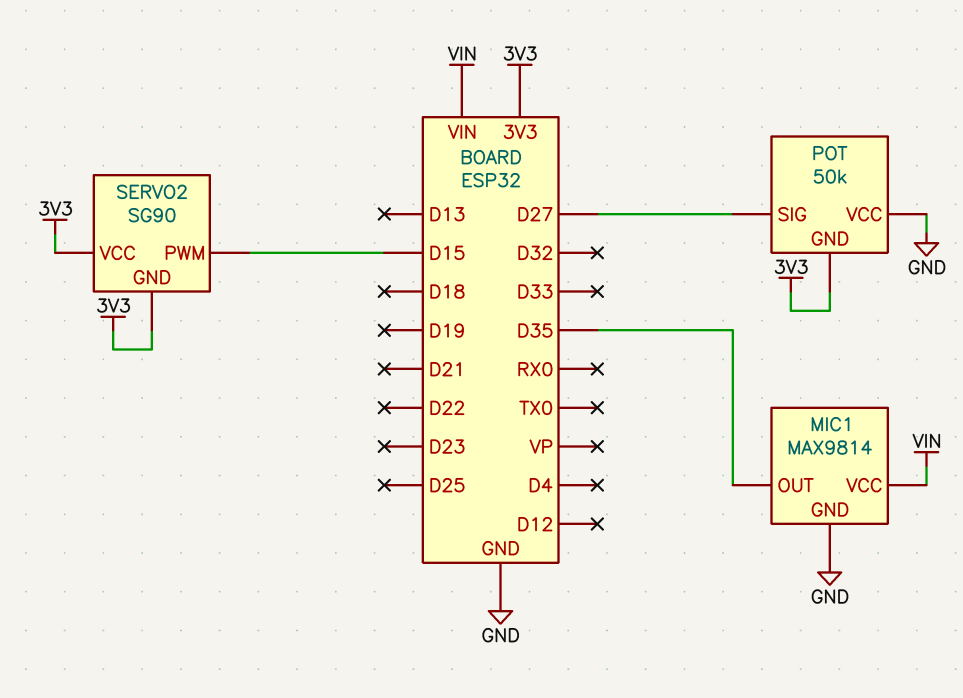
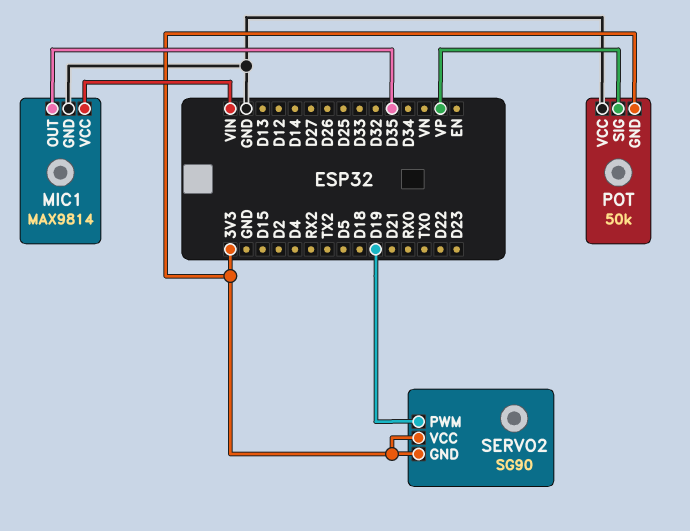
POT pin SIG: D27 -> VP
SERVO2 pin PWM: D15 -> D19

